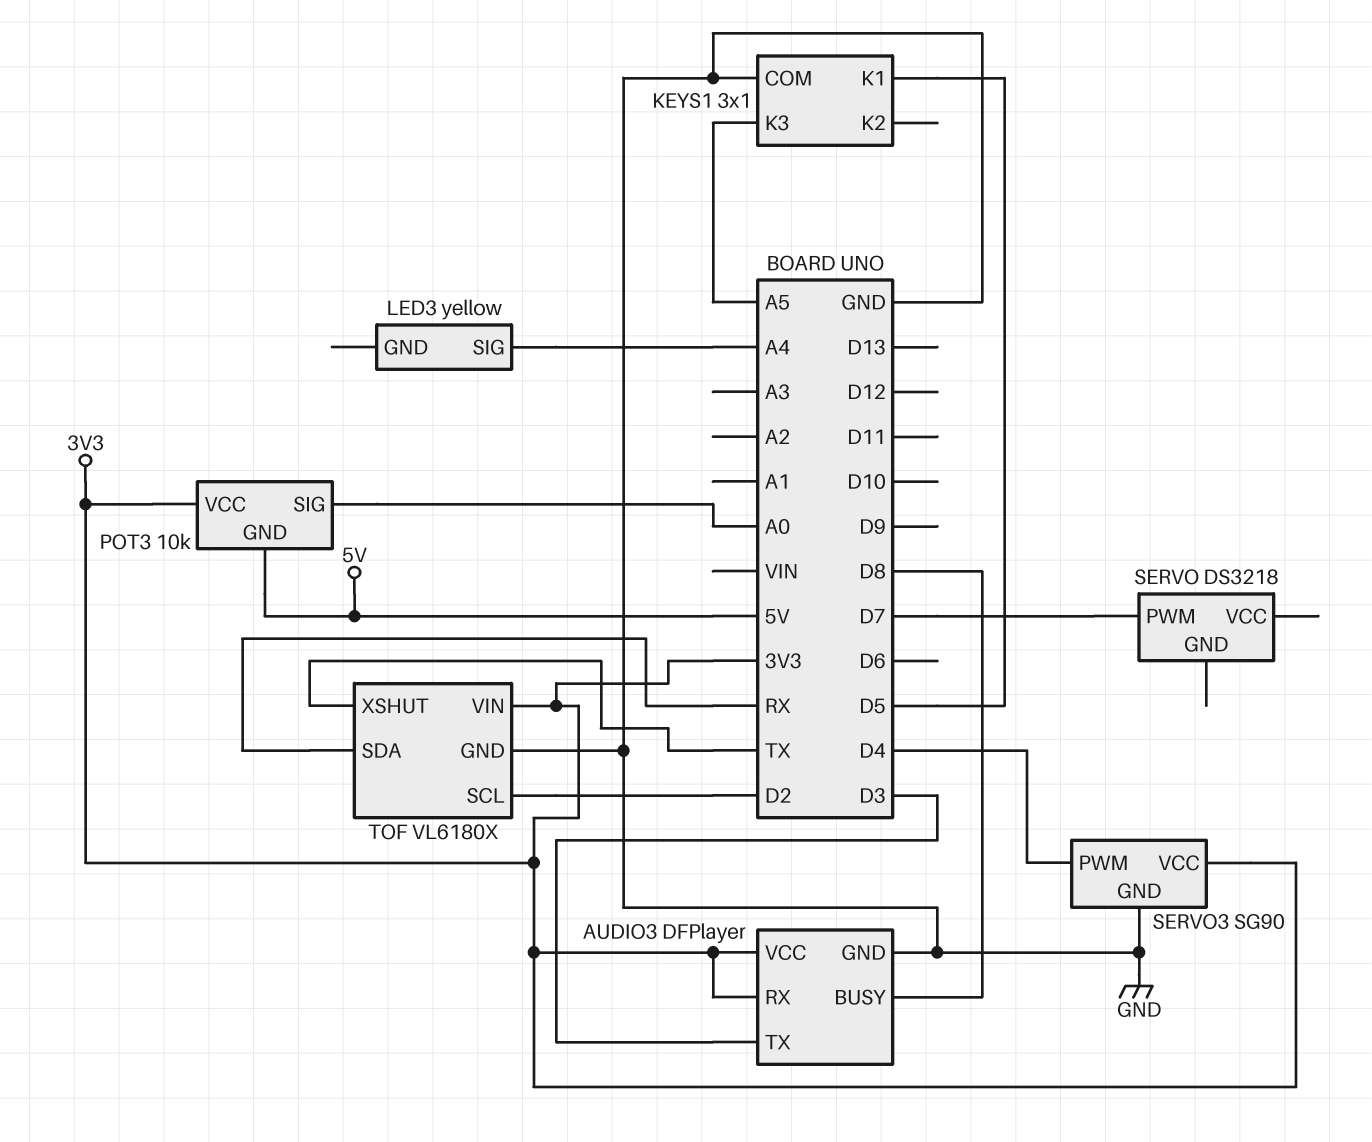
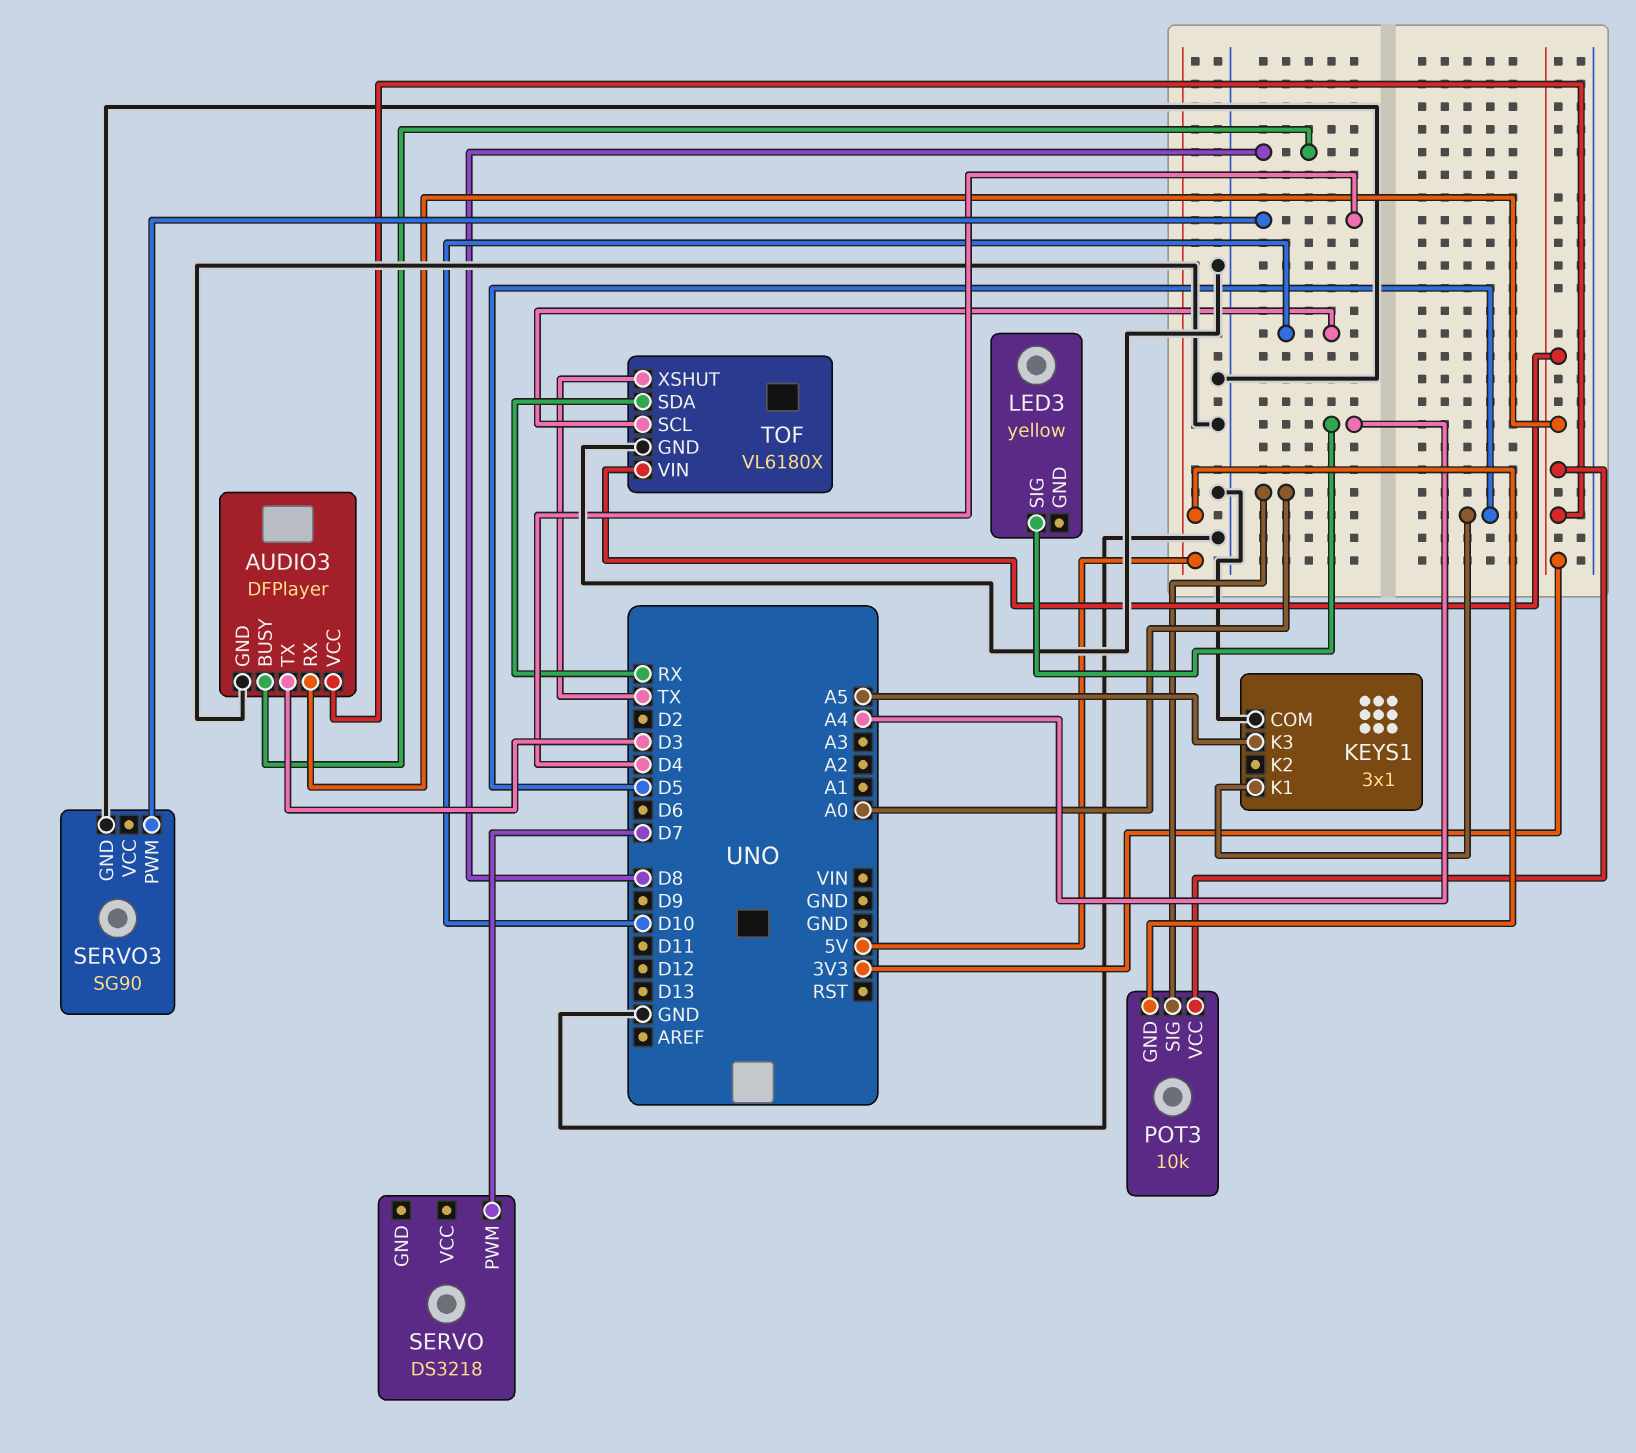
SERVO3 pin VCC: 3V3 -> none
TOF pin SCL: D2 -> D10

